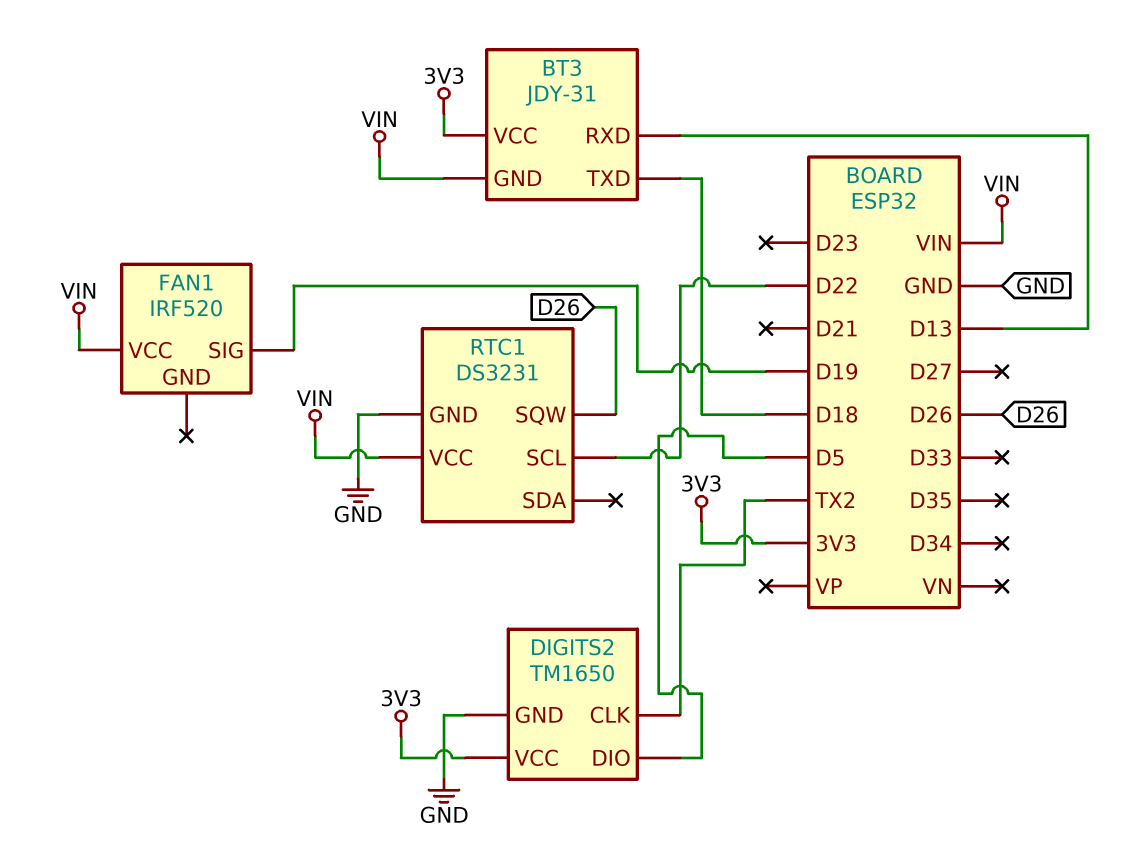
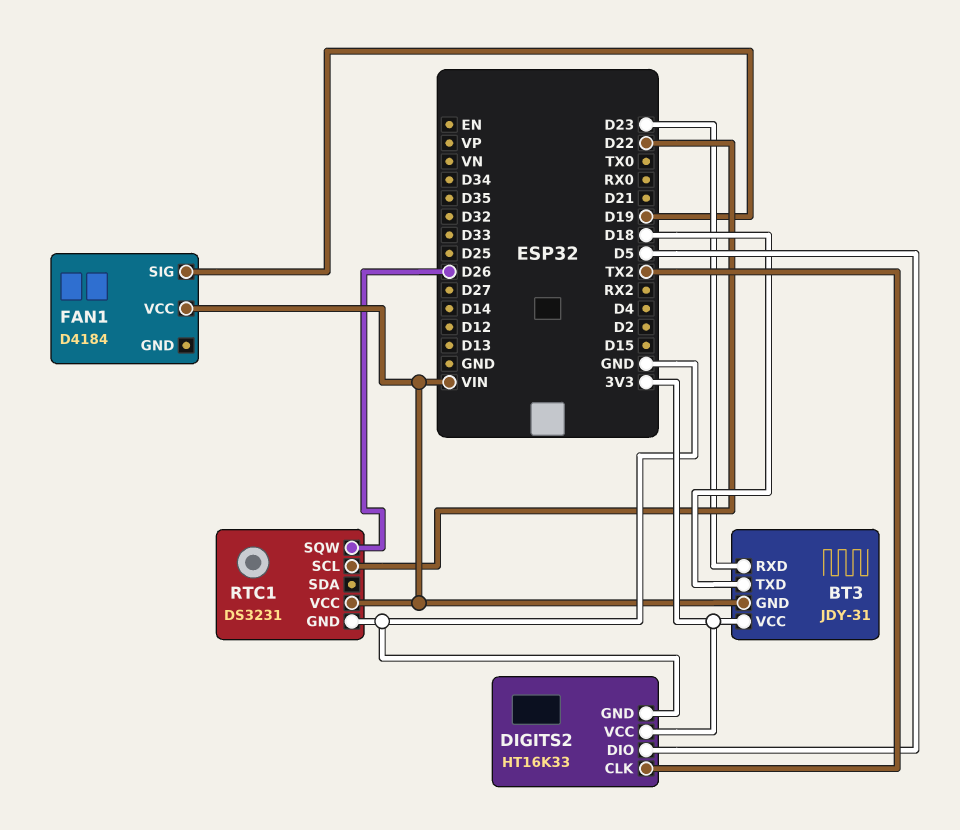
BT3 pin RXD: D13 -> D23
DIGITS2: TM1650 -> HT16K33
FAN1: IRF520 -> D4184

